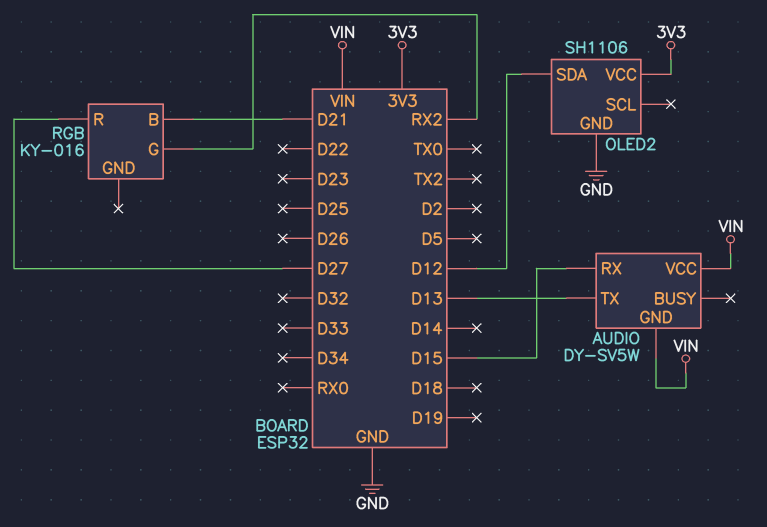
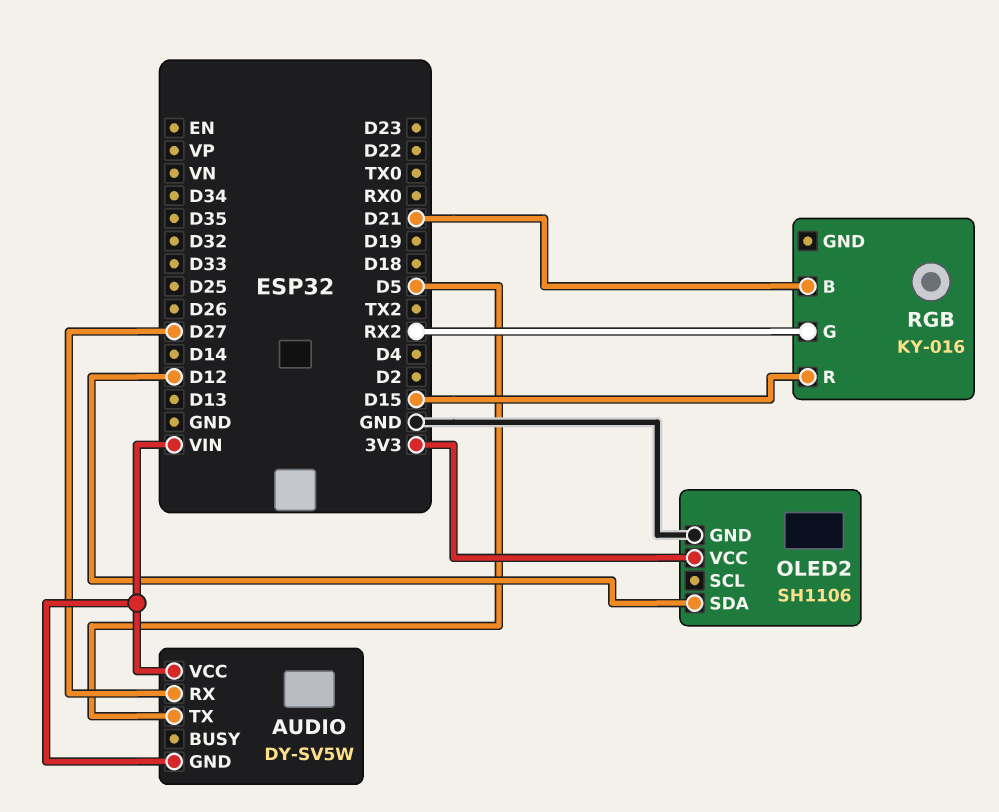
AUDIO pin RX: D15 -> D27
AUDIO pin TX: D13 -> D5
RGB pin R: D27 -> D15

